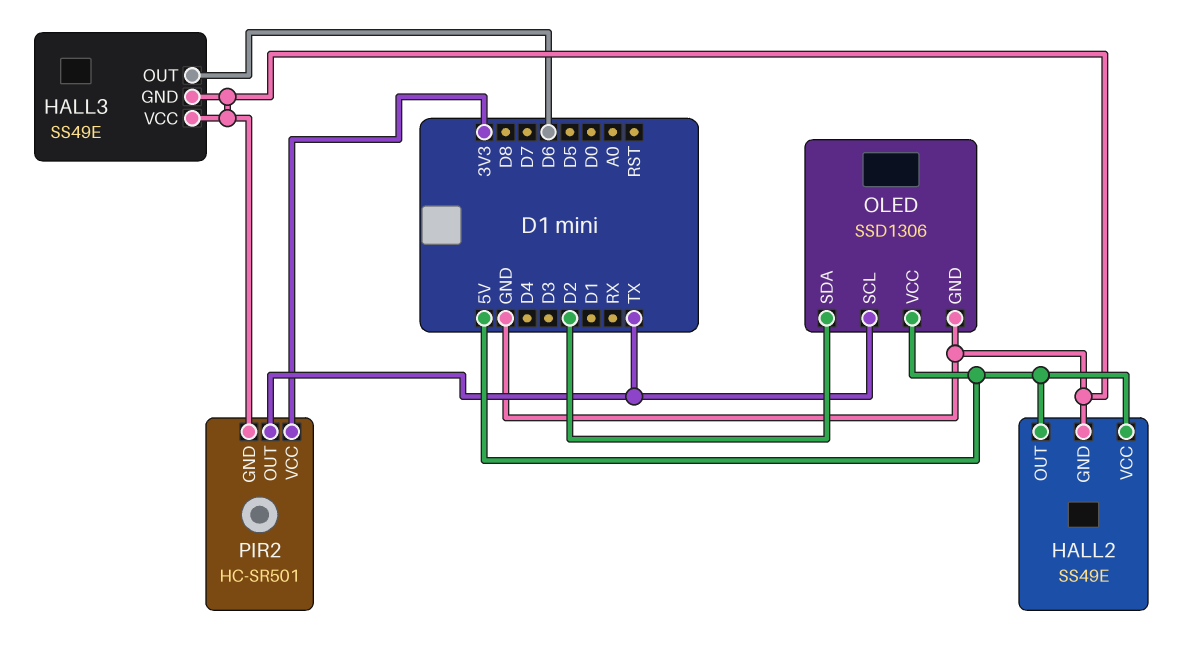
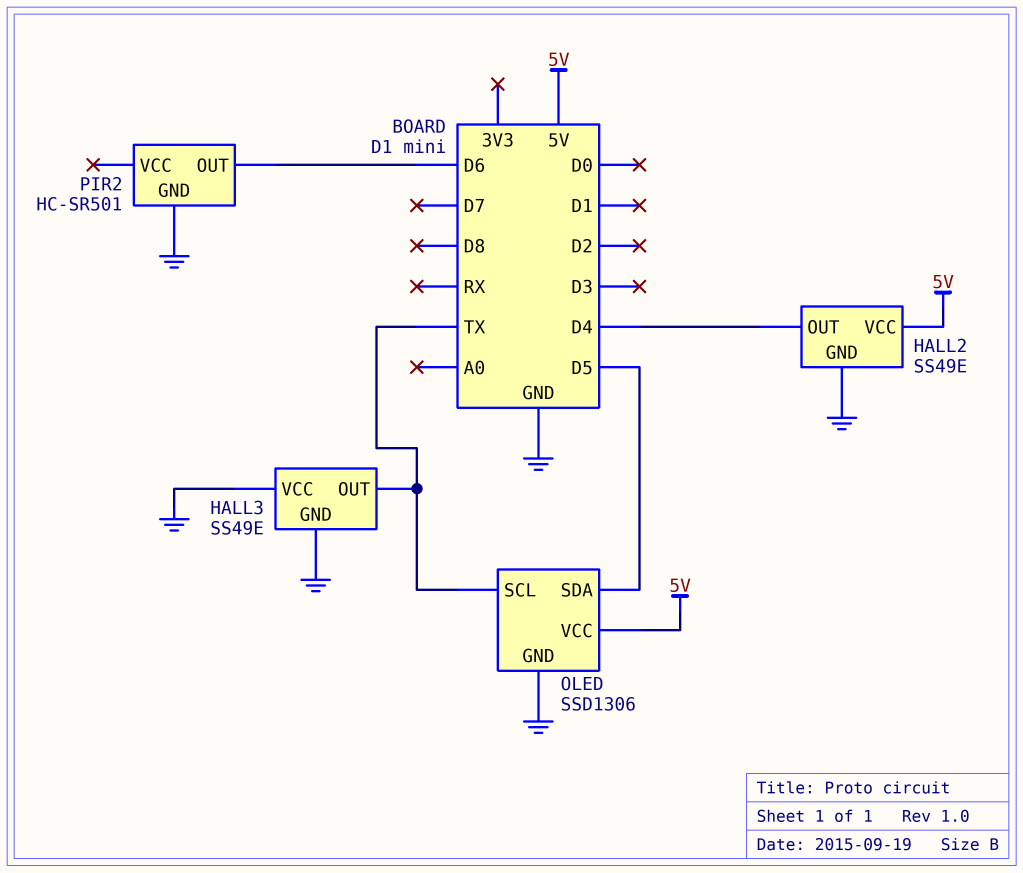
HALL2 pin OUT: 5V -> D4
HALL3 pin OUT: D6 -> TX
OLED pin SDA: D2 -> D5
PIR2 pin OUT: TX -> D6
PIR2 pin VCC: 3V3 -> none

